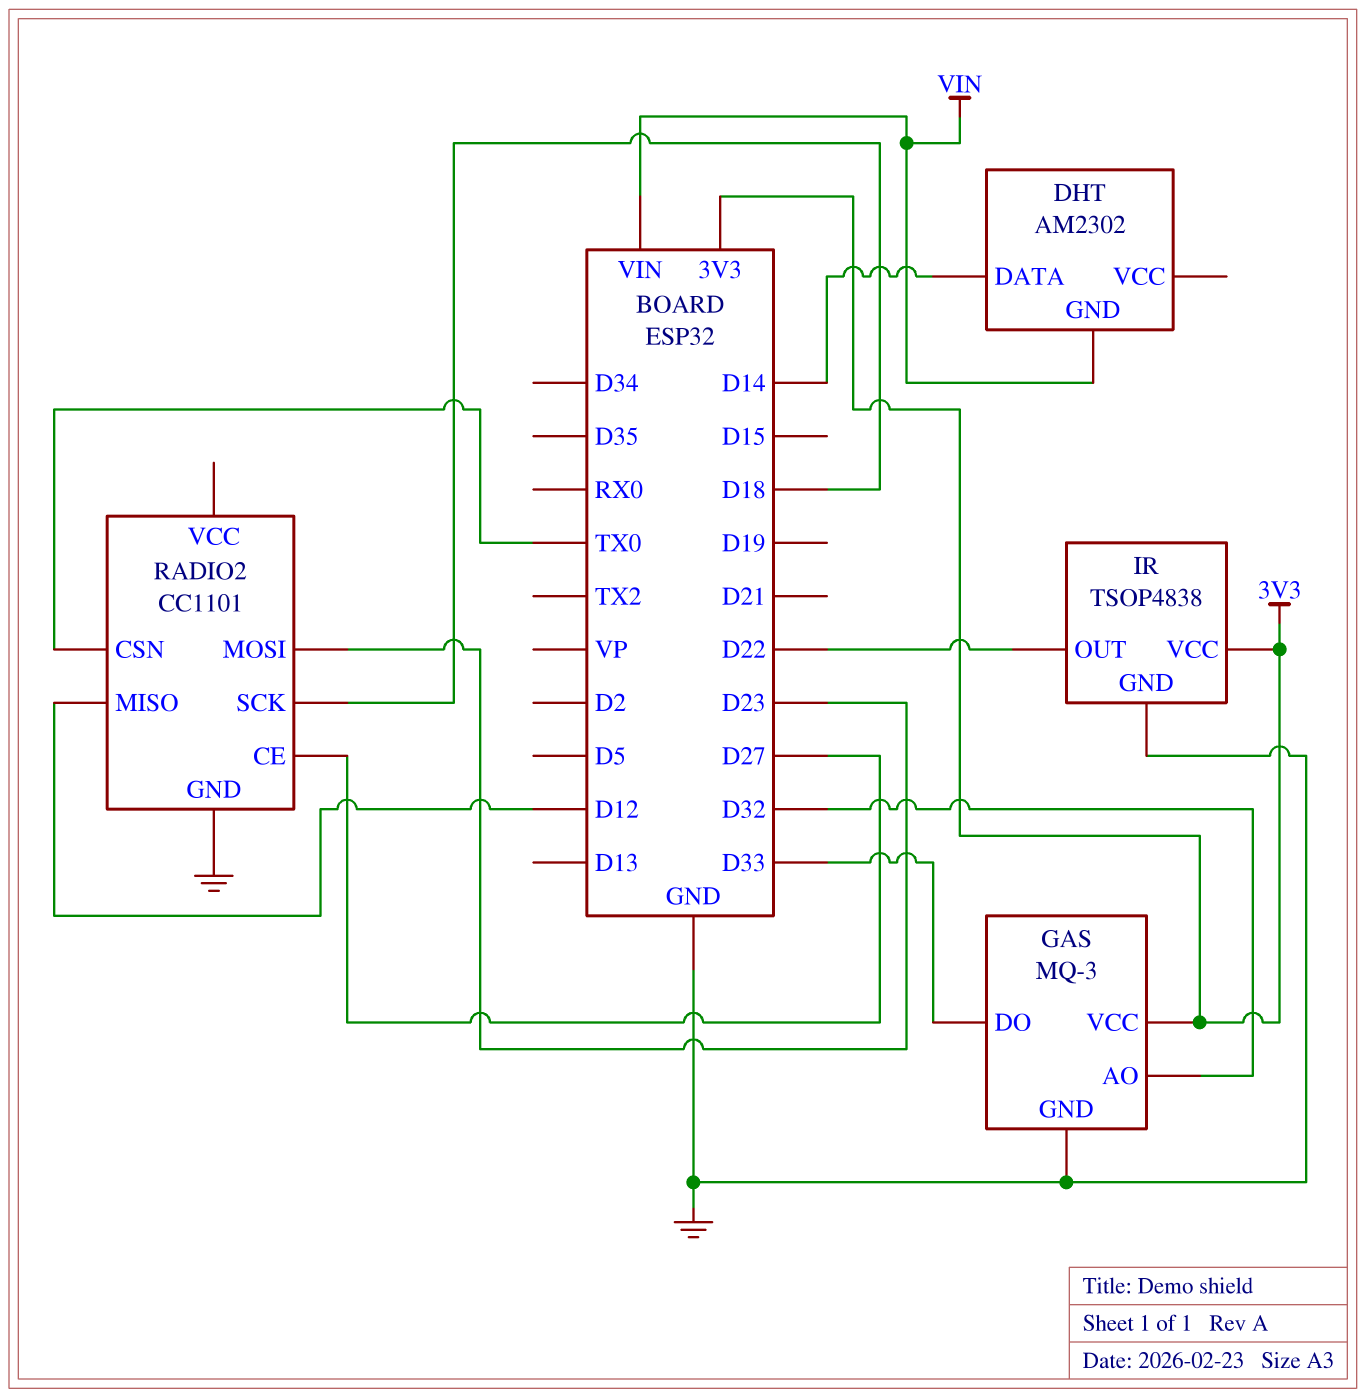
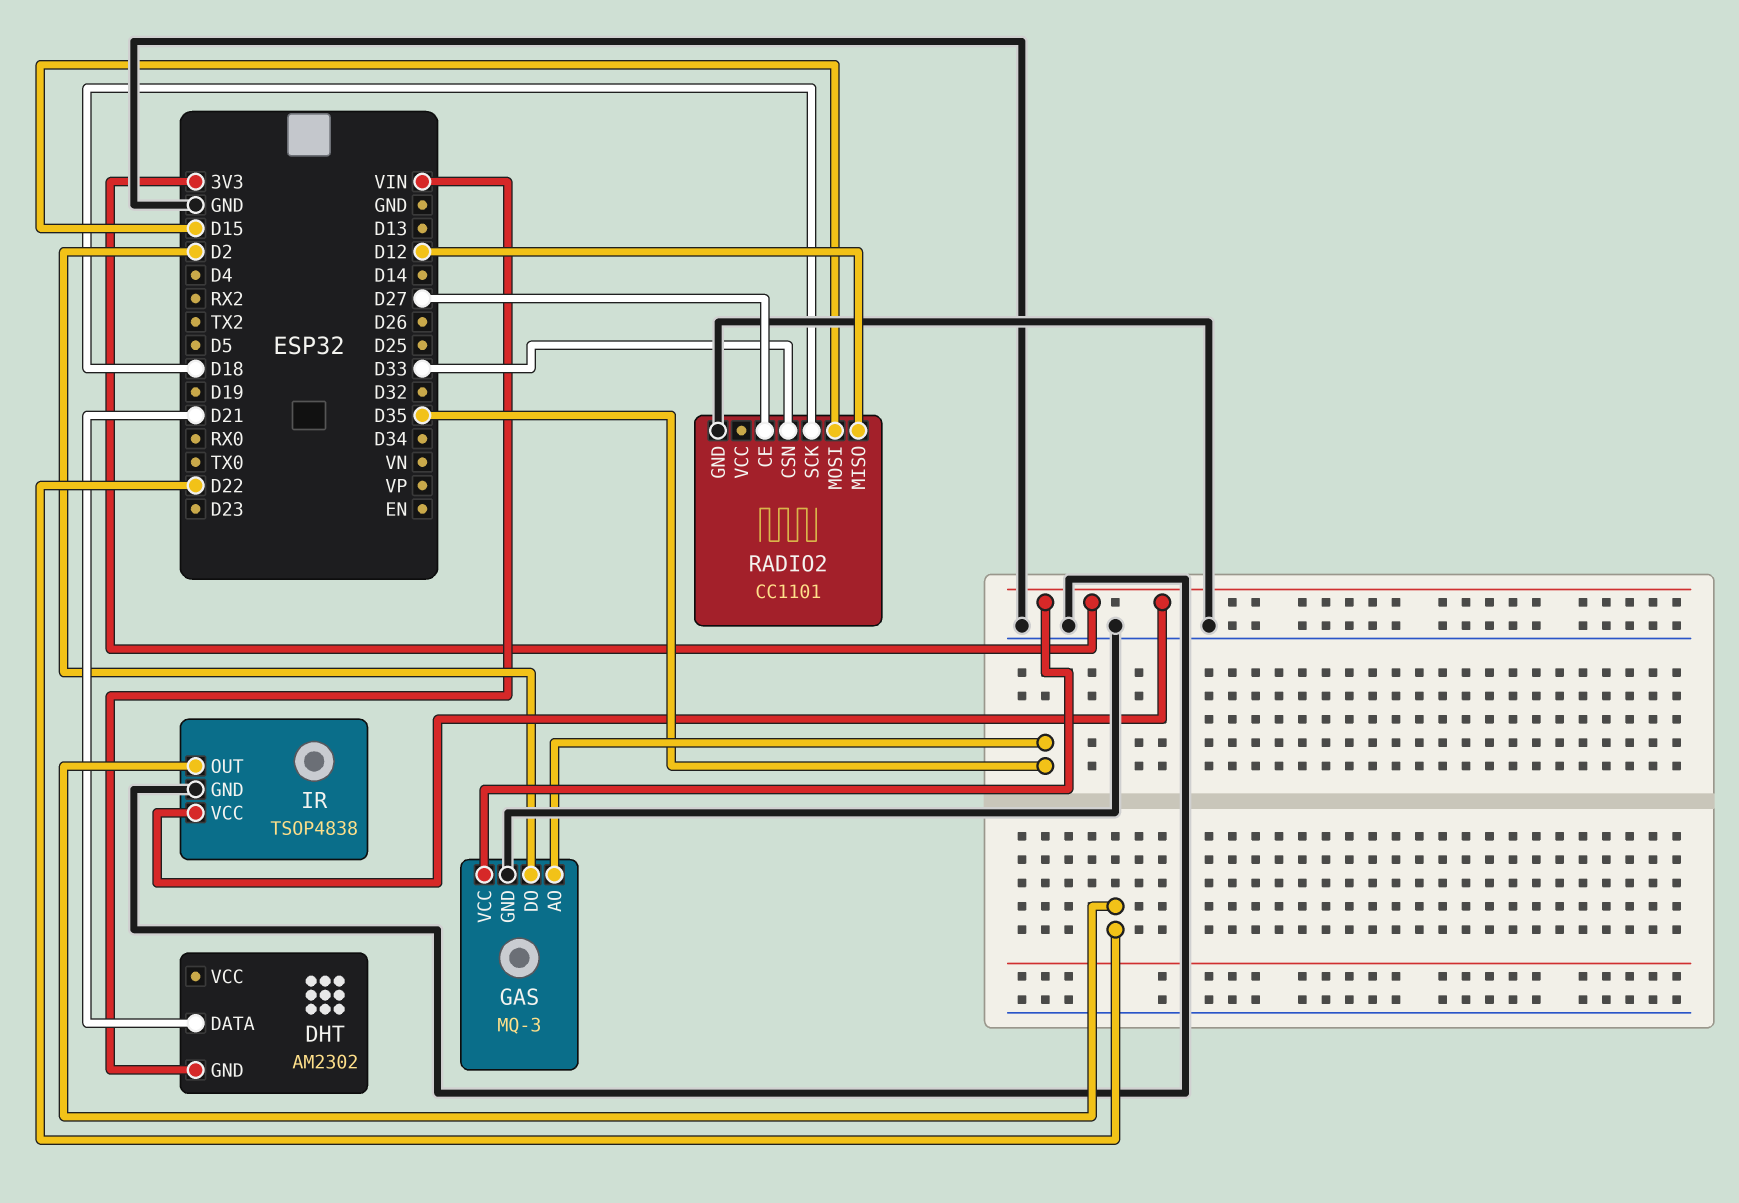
DHT pin DATA: D14 -> D21
GAS pin AO: D32 -> D35
GAS pin DO: D33 -> D2
RADIO2 pin CSN: TX0 -> D33
RADIO2 pin MOSI: D23 -> D15

